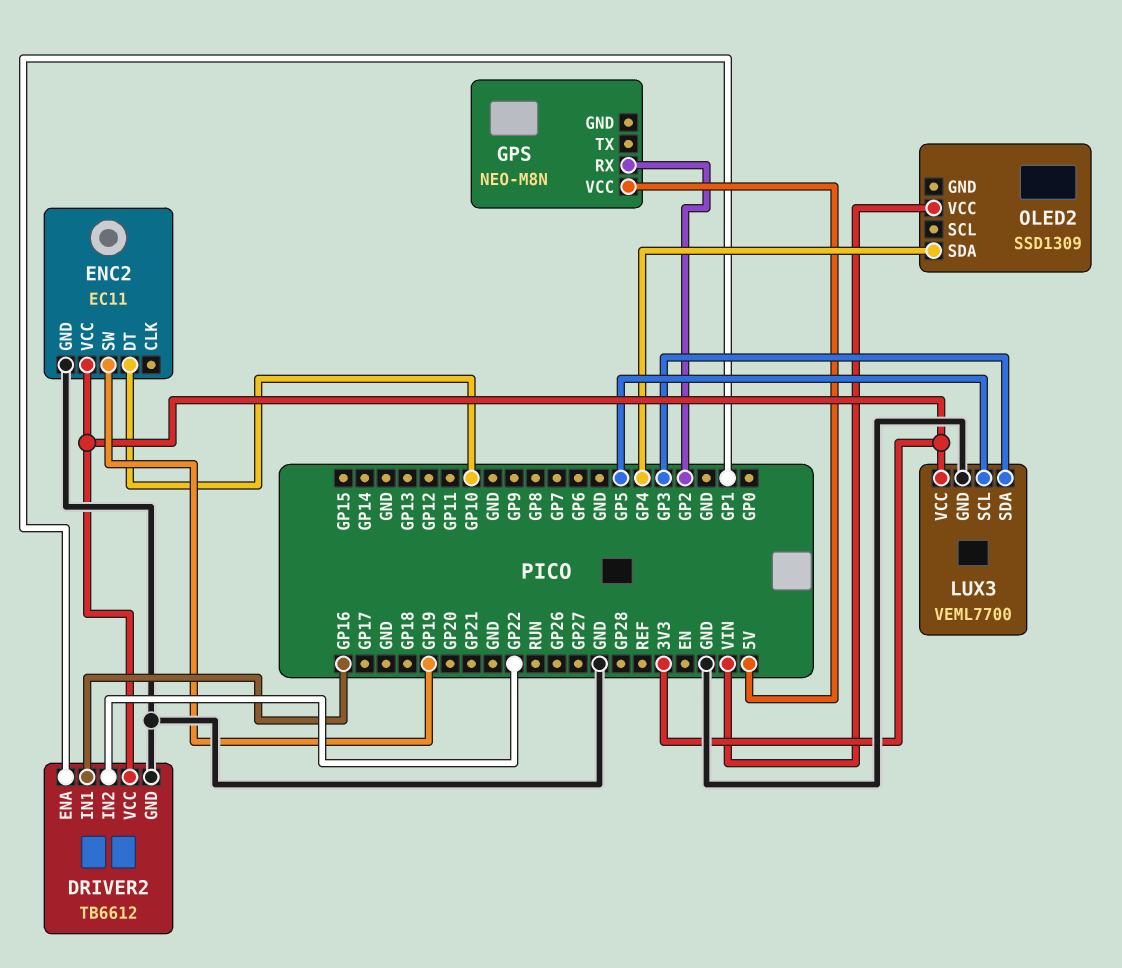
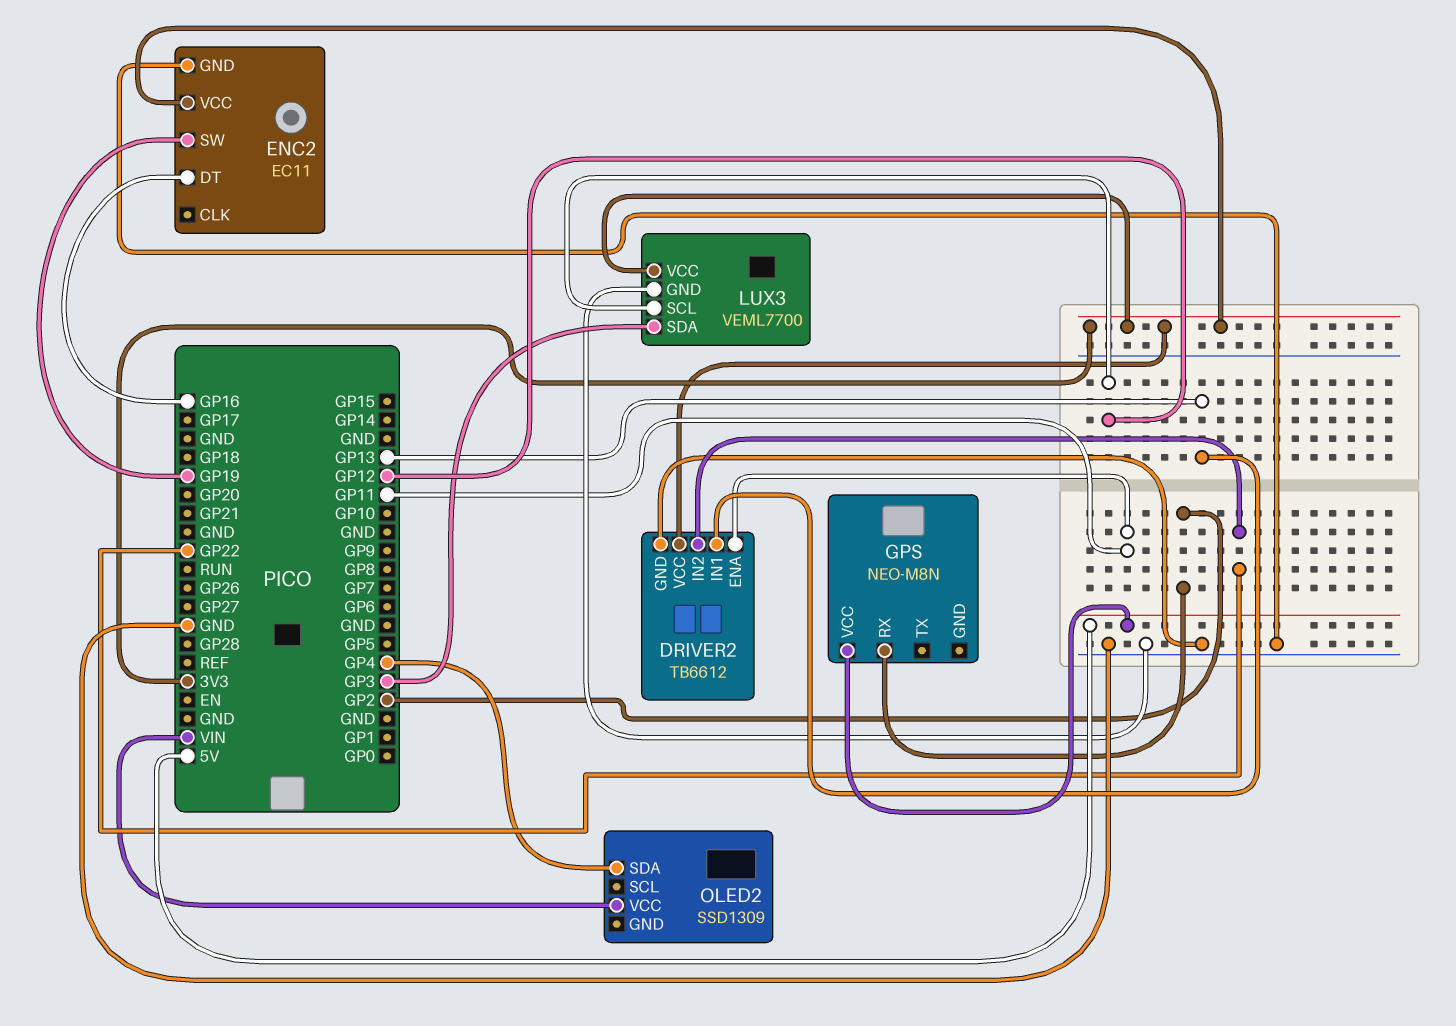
DRIVER2 pin ENA: GP1 -> GP11
DRIVER2 pin IN1: GP16 -> GP13
ENC2 pin DT: GP10 -> GP16
LUX3 pin SCL: GP5 -> GP12

